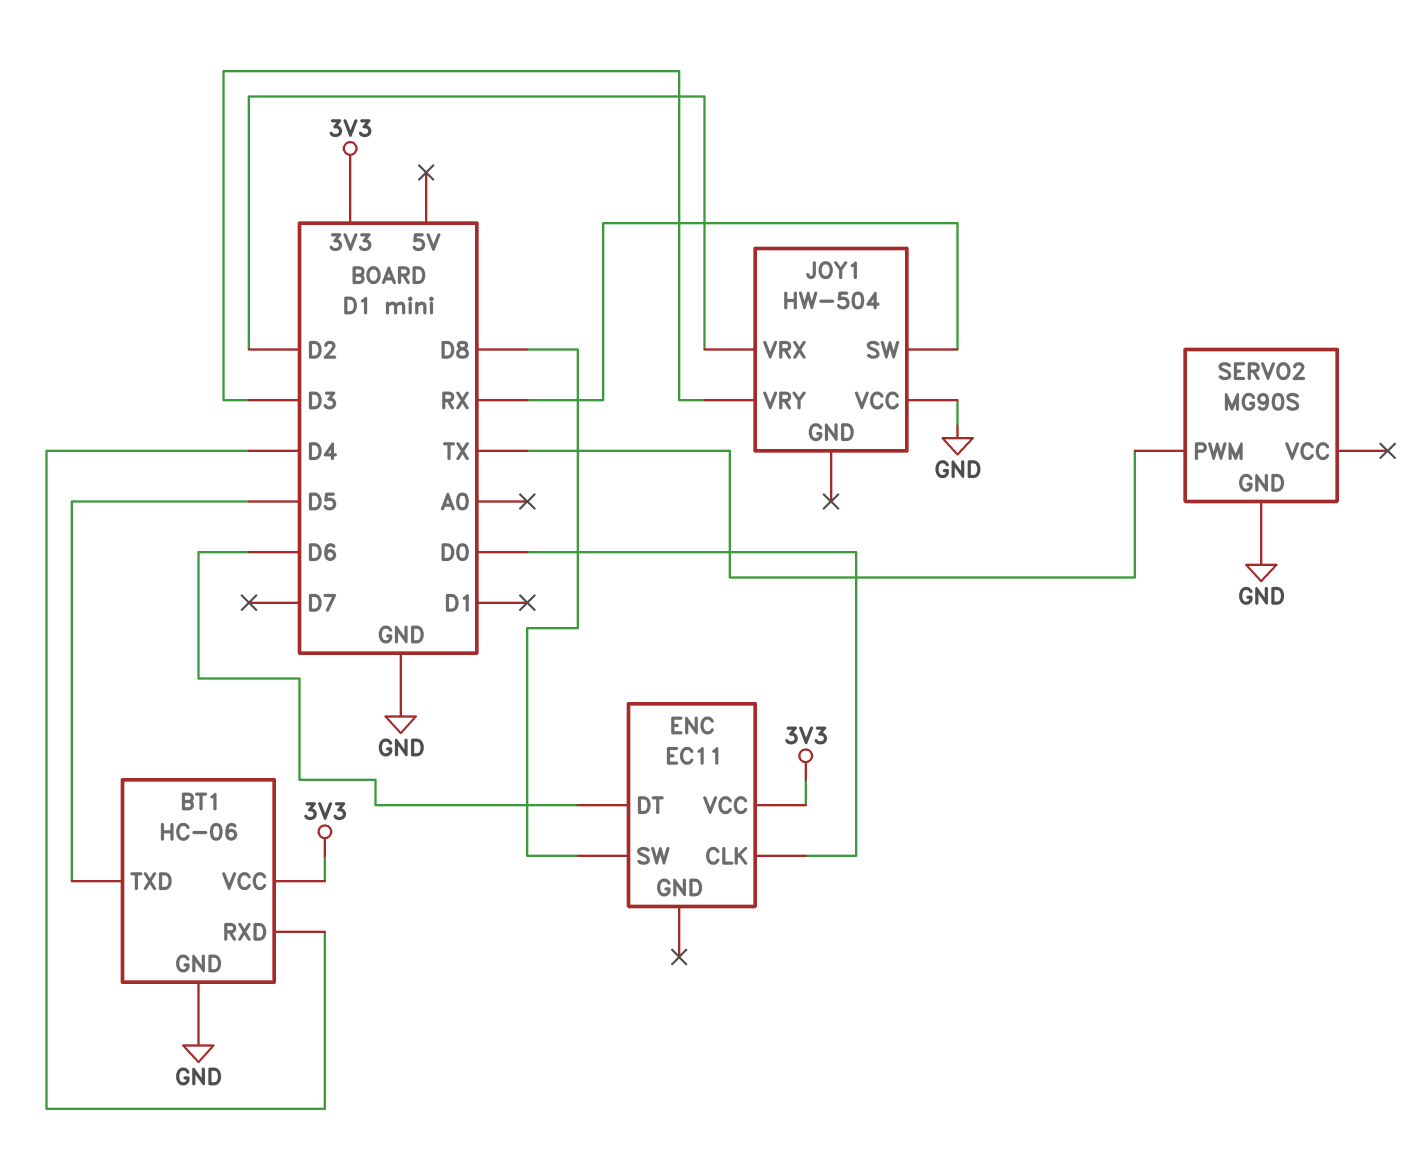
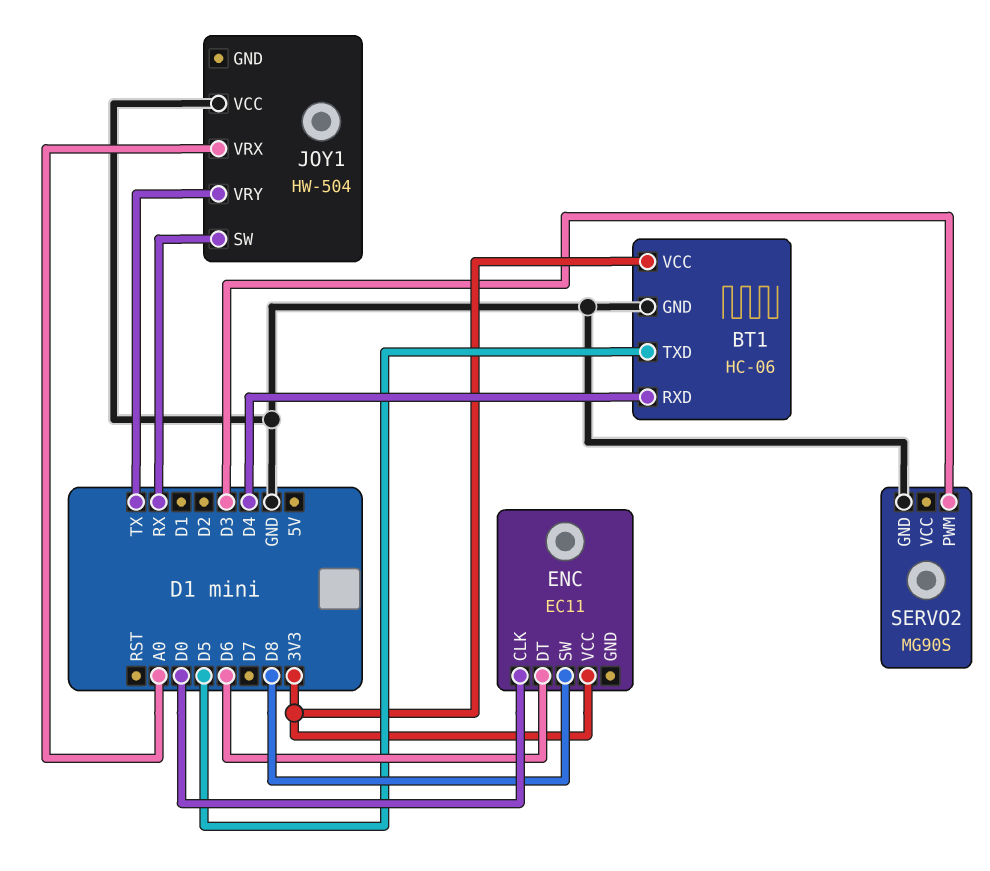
JOY1 pin VRX: D2 -> A0
JOY1 pin VRY: D3 -> TX
SERVO2 pin PWM: TX -> D3

